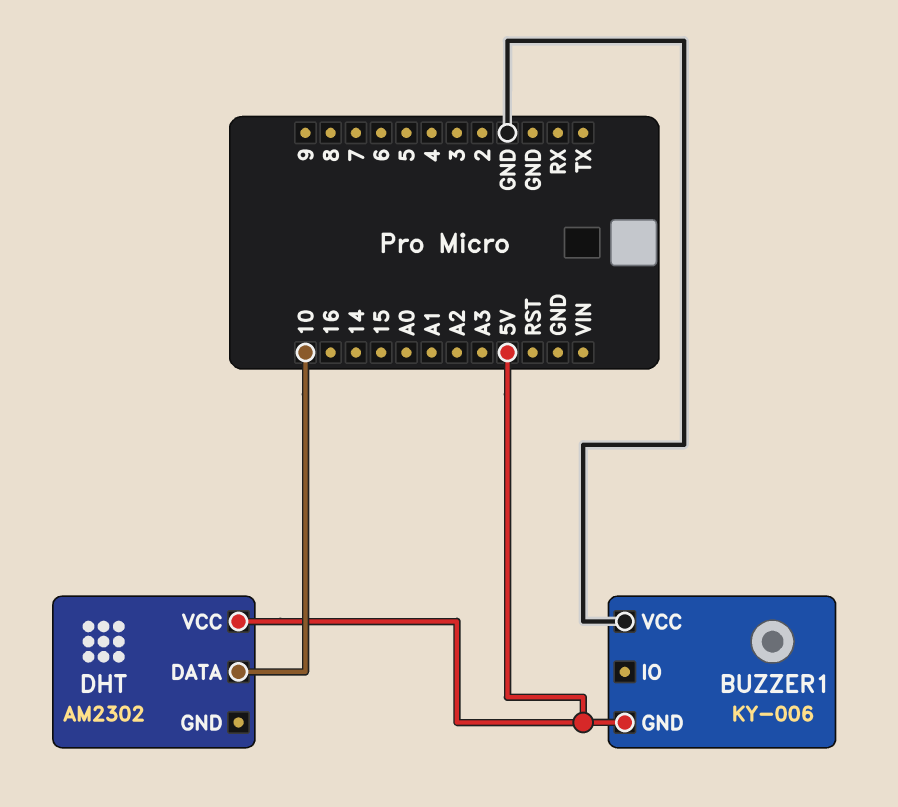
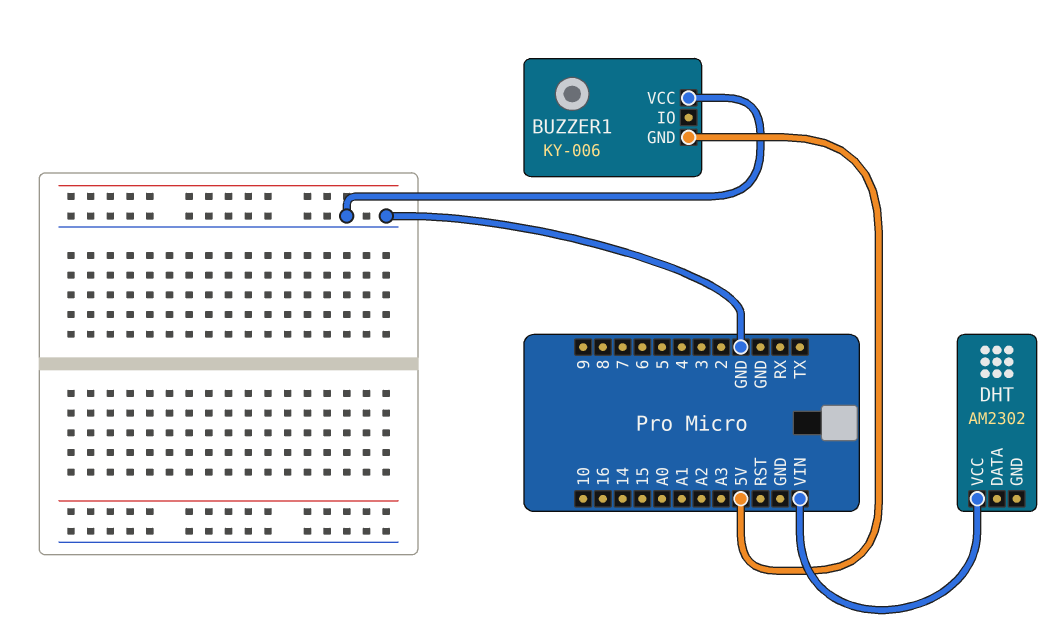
DHT pin DATA: 10 -> none
DHT pin VCC: 5V -> VIN

